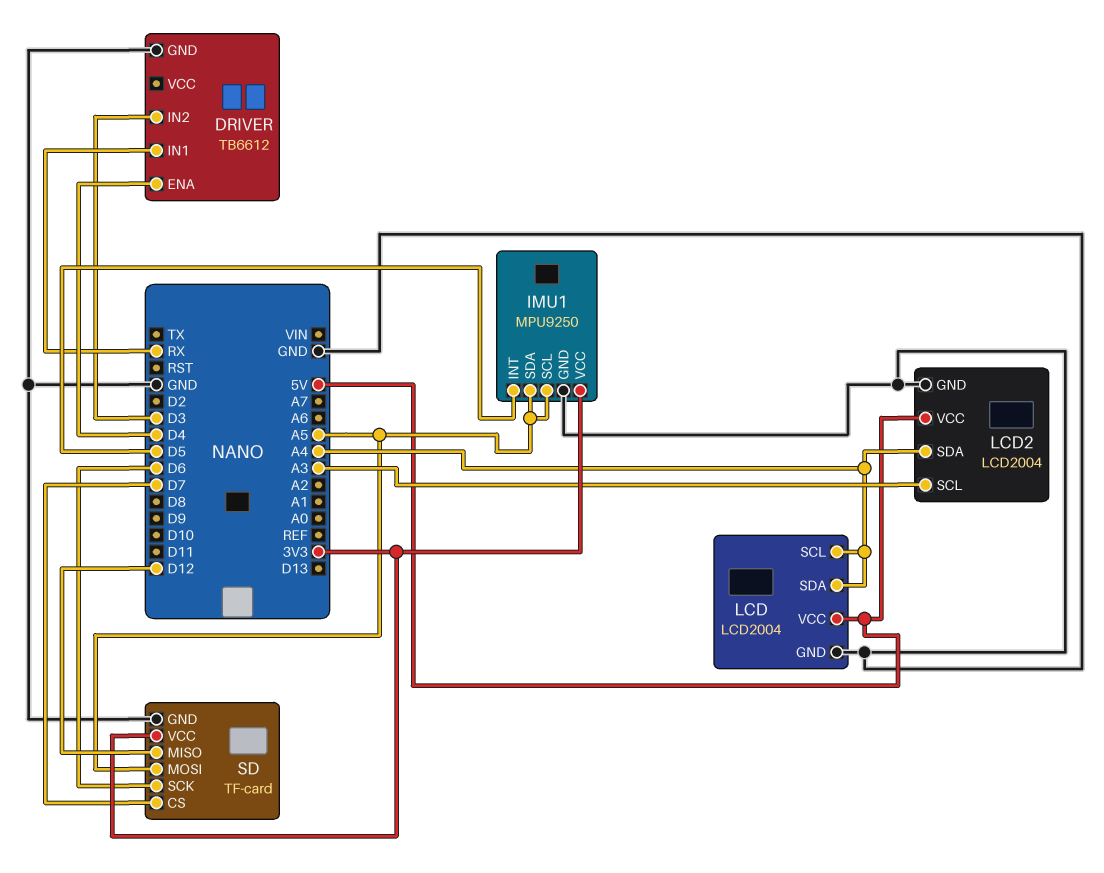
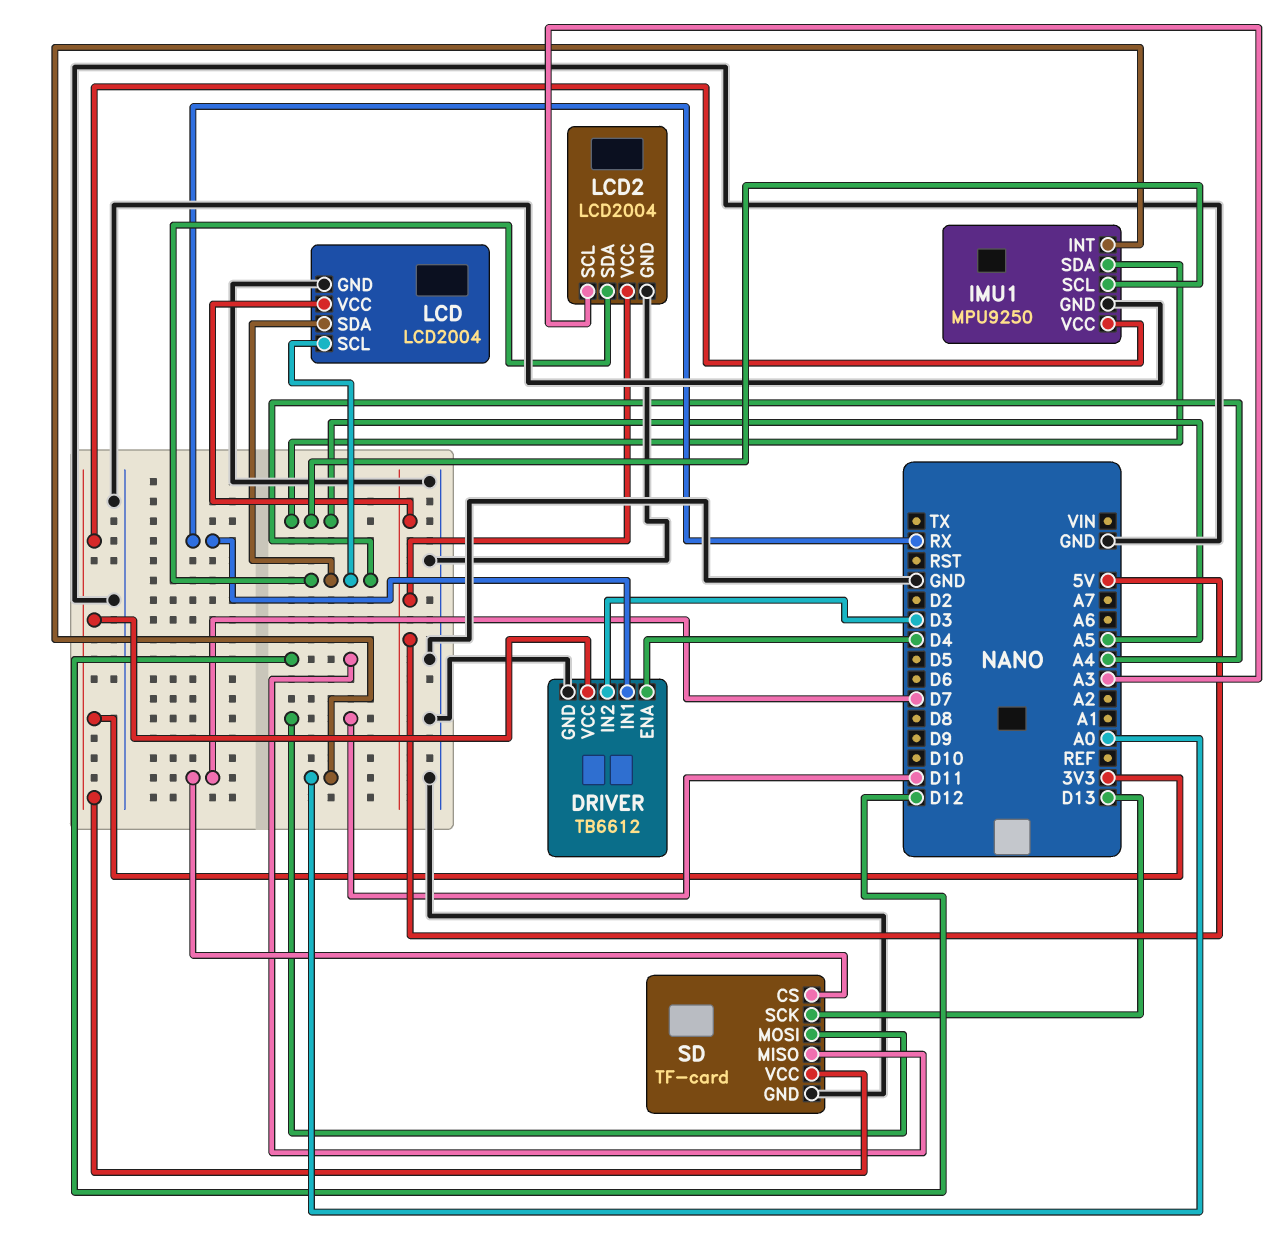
DRIVER pin VCC: none -> 3V3
IMU1 pin INT: D5 -> A0
SD pin MOSI: A5 -> D11
SD pin SCK: D6 -> D13

